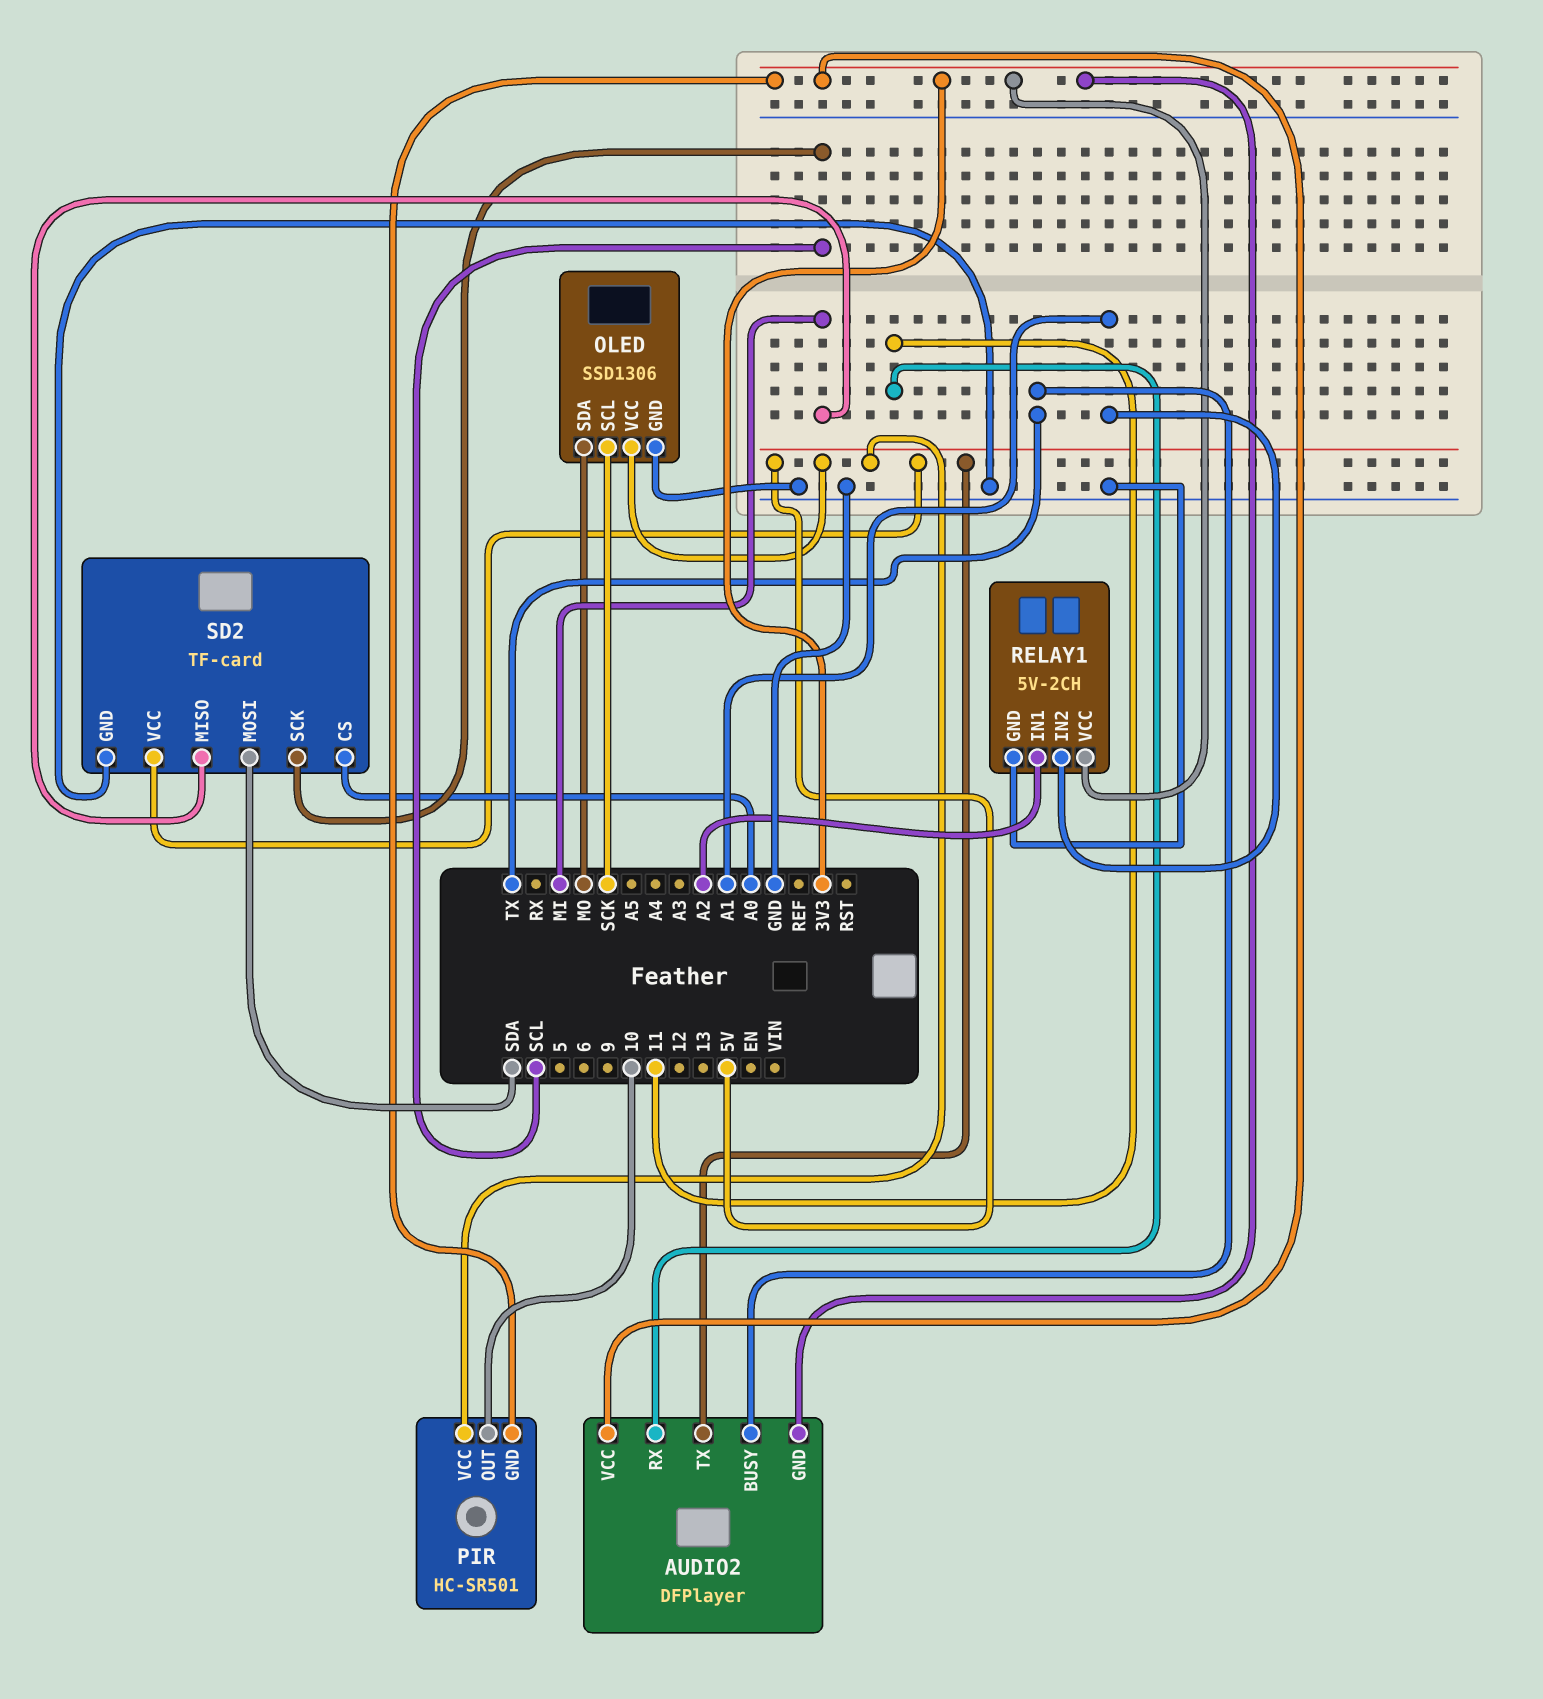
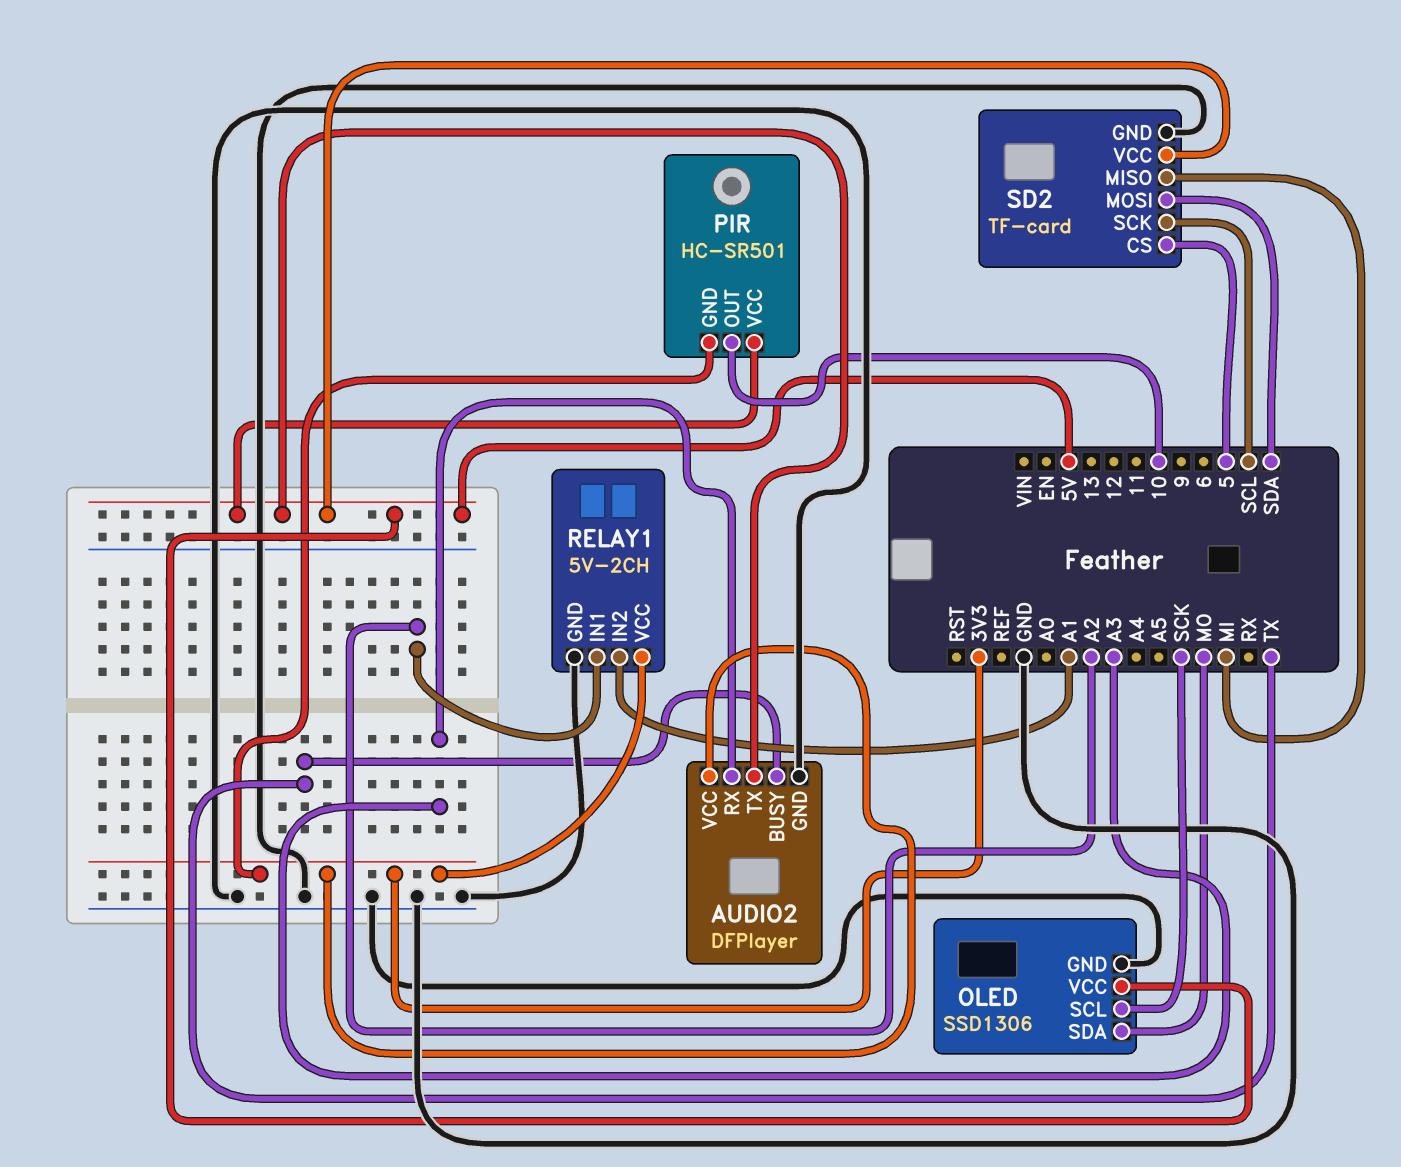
AUDIO2 pin GND: 3V3 -> GND
AUDIO2 pin RX: 11 -> A3
SD2 pin CS: A0 -> 5

